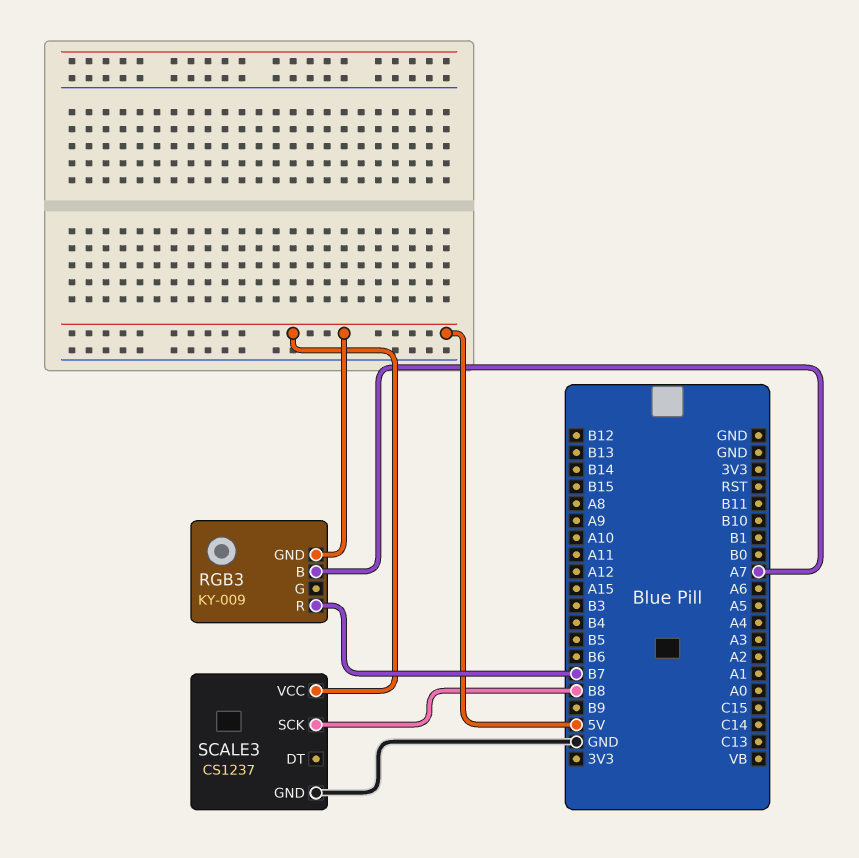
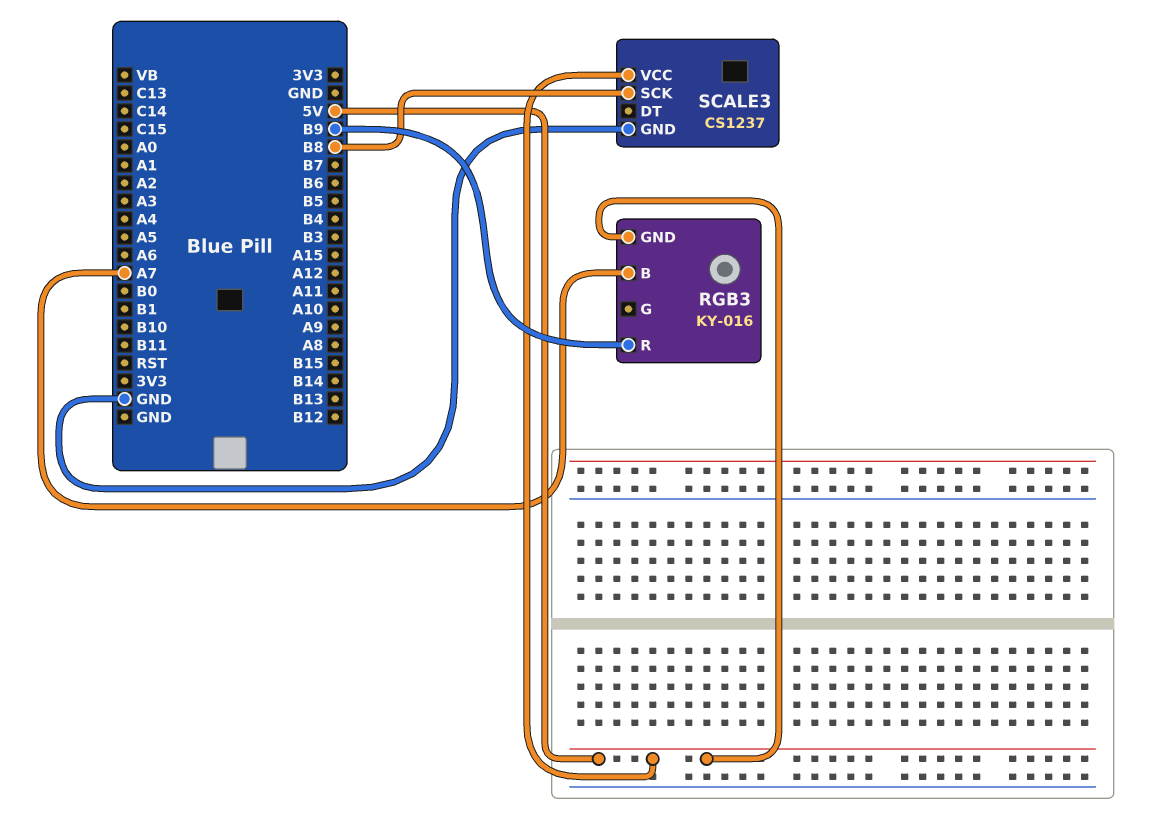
RGB3: KY-009 -> KY-016
RGB3 pin R: B7 -> B9

